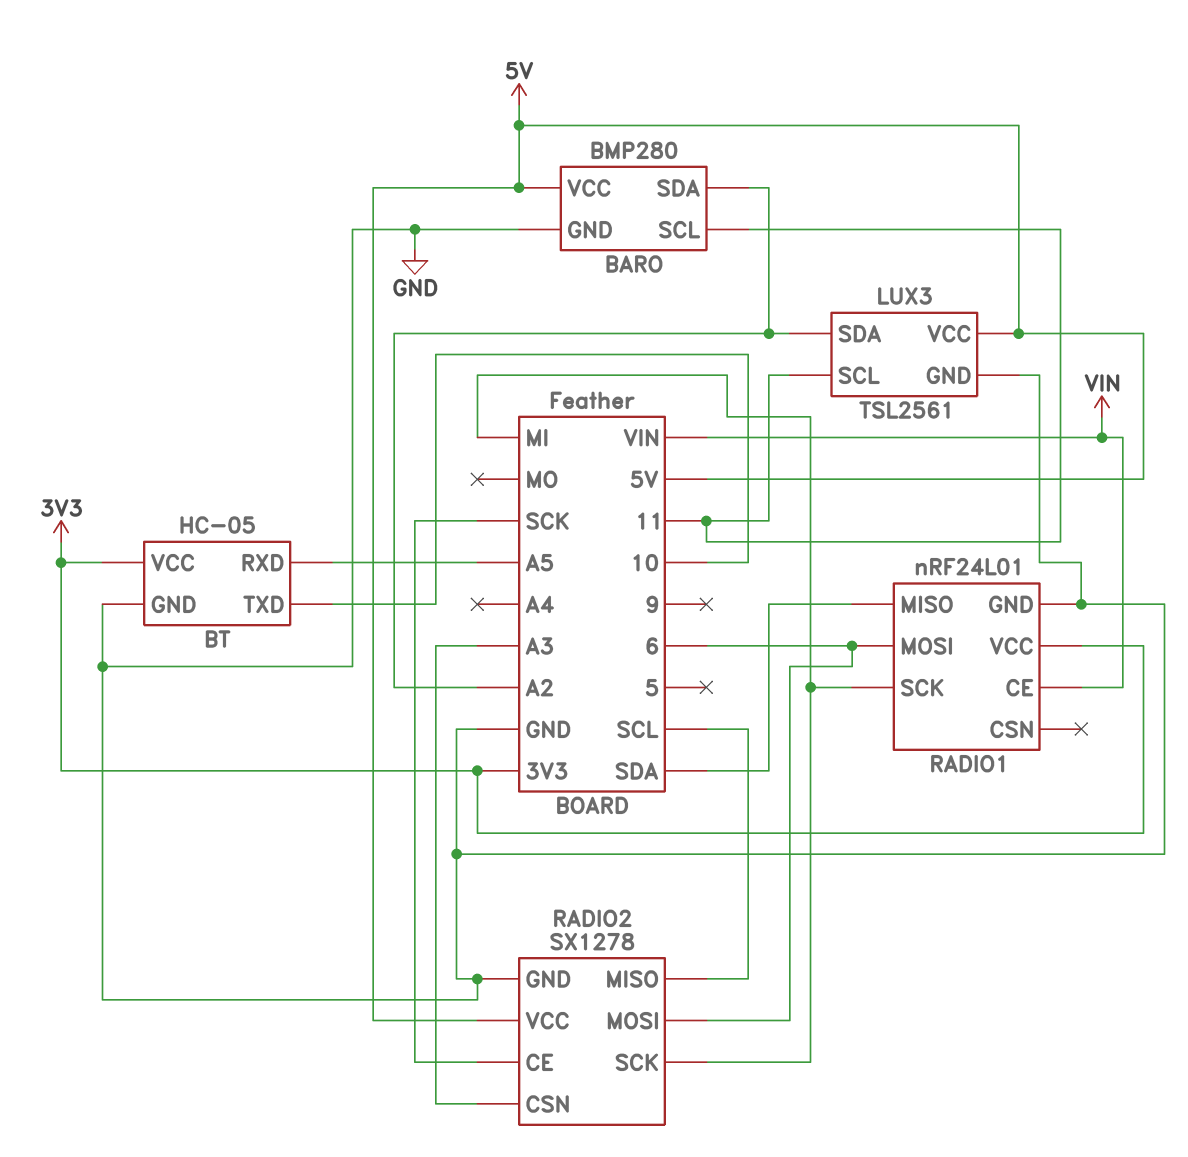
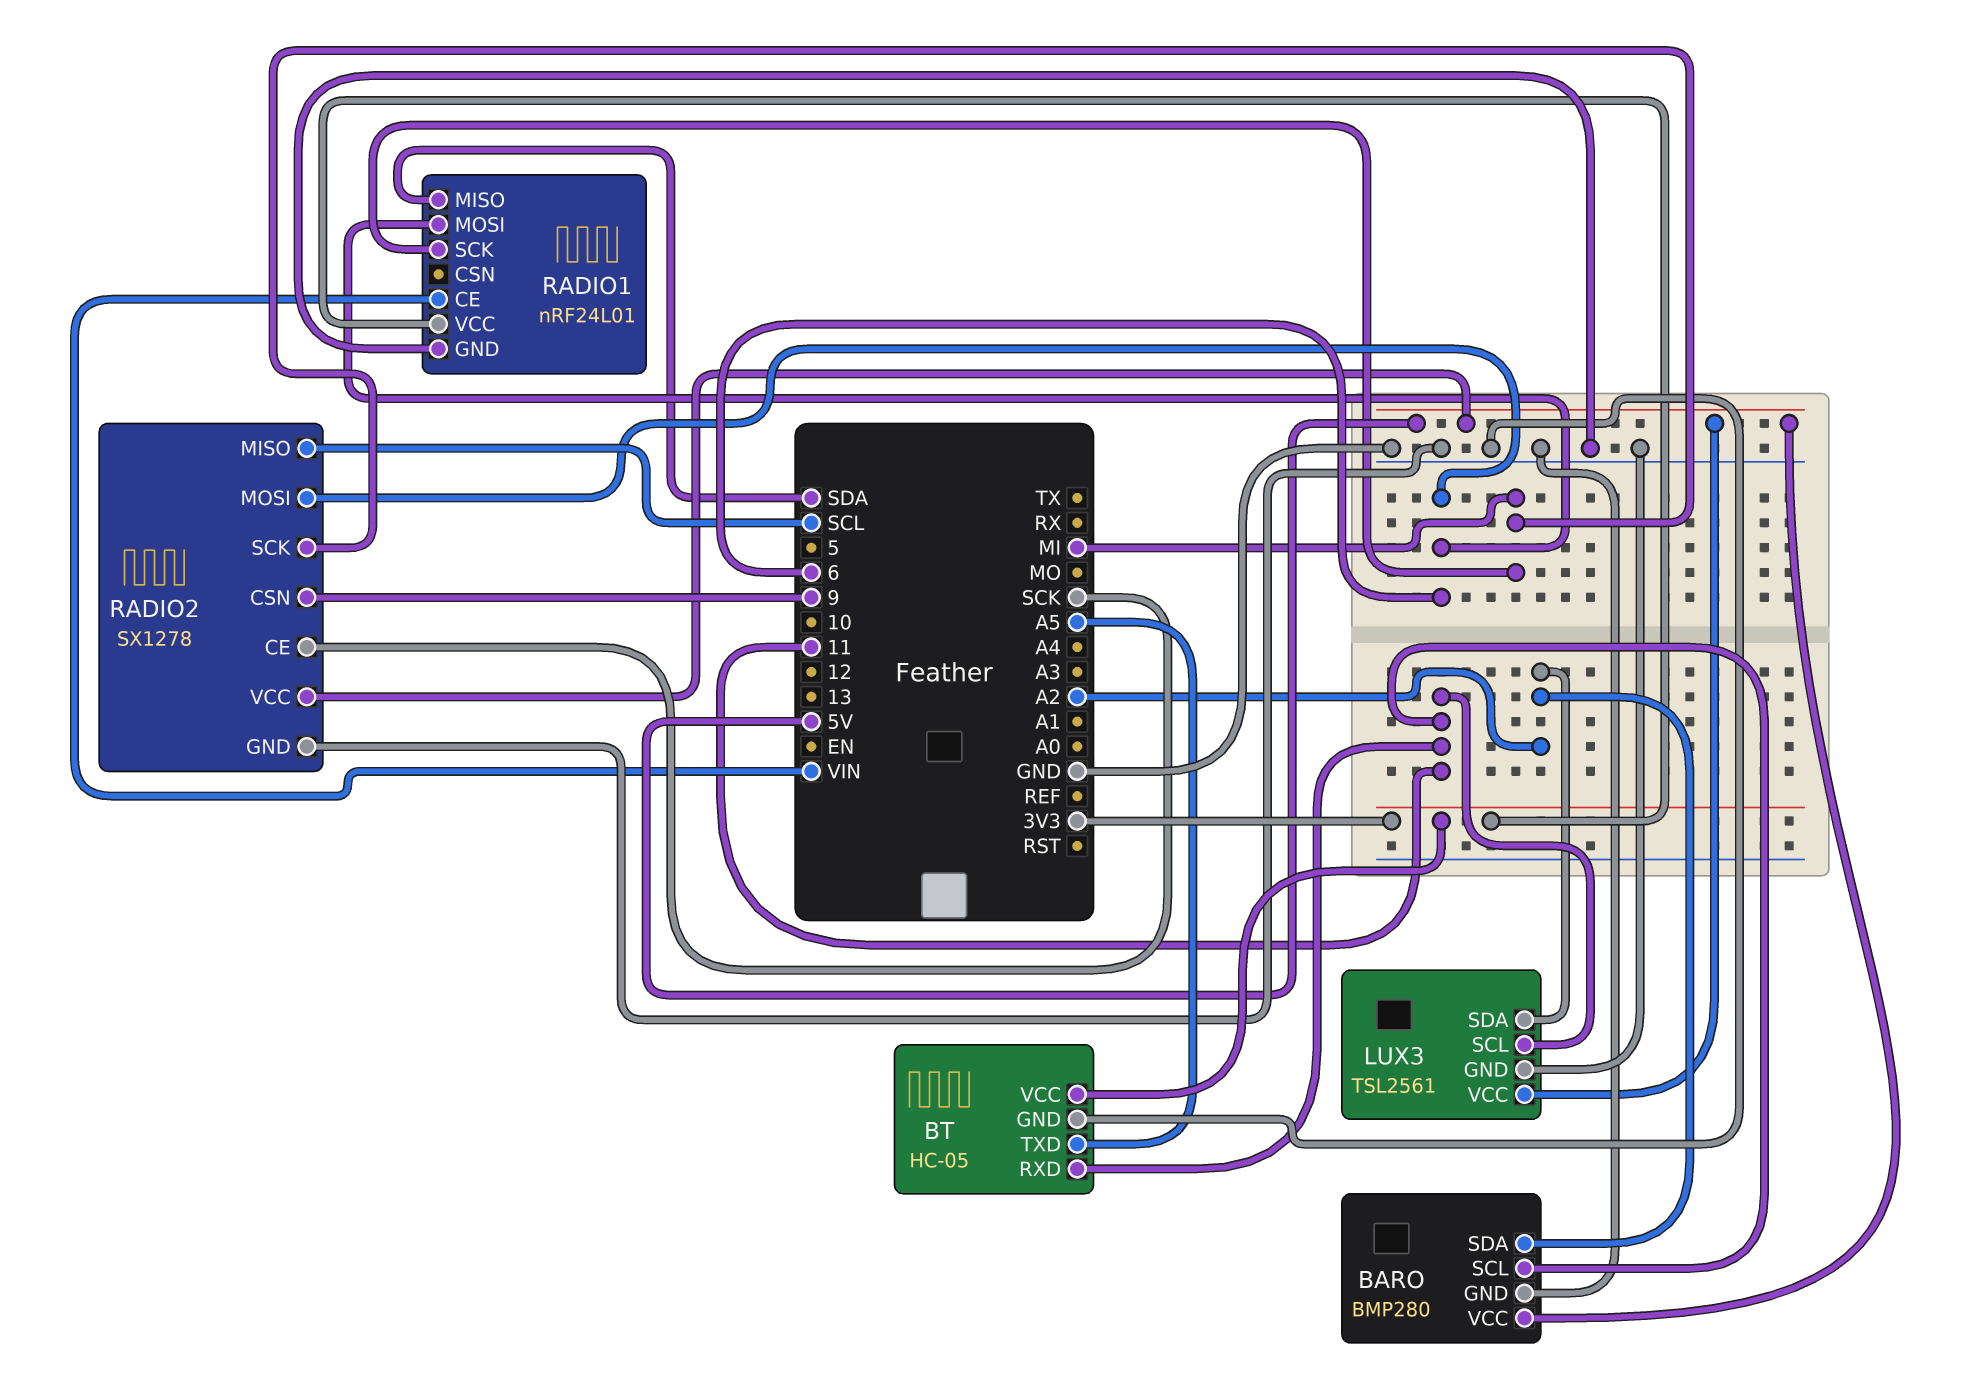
BT pin RXD: A5 -> 11
BT pin TXD: 10 -> A5
RADIO2 pin CSN: A3 -> 9

